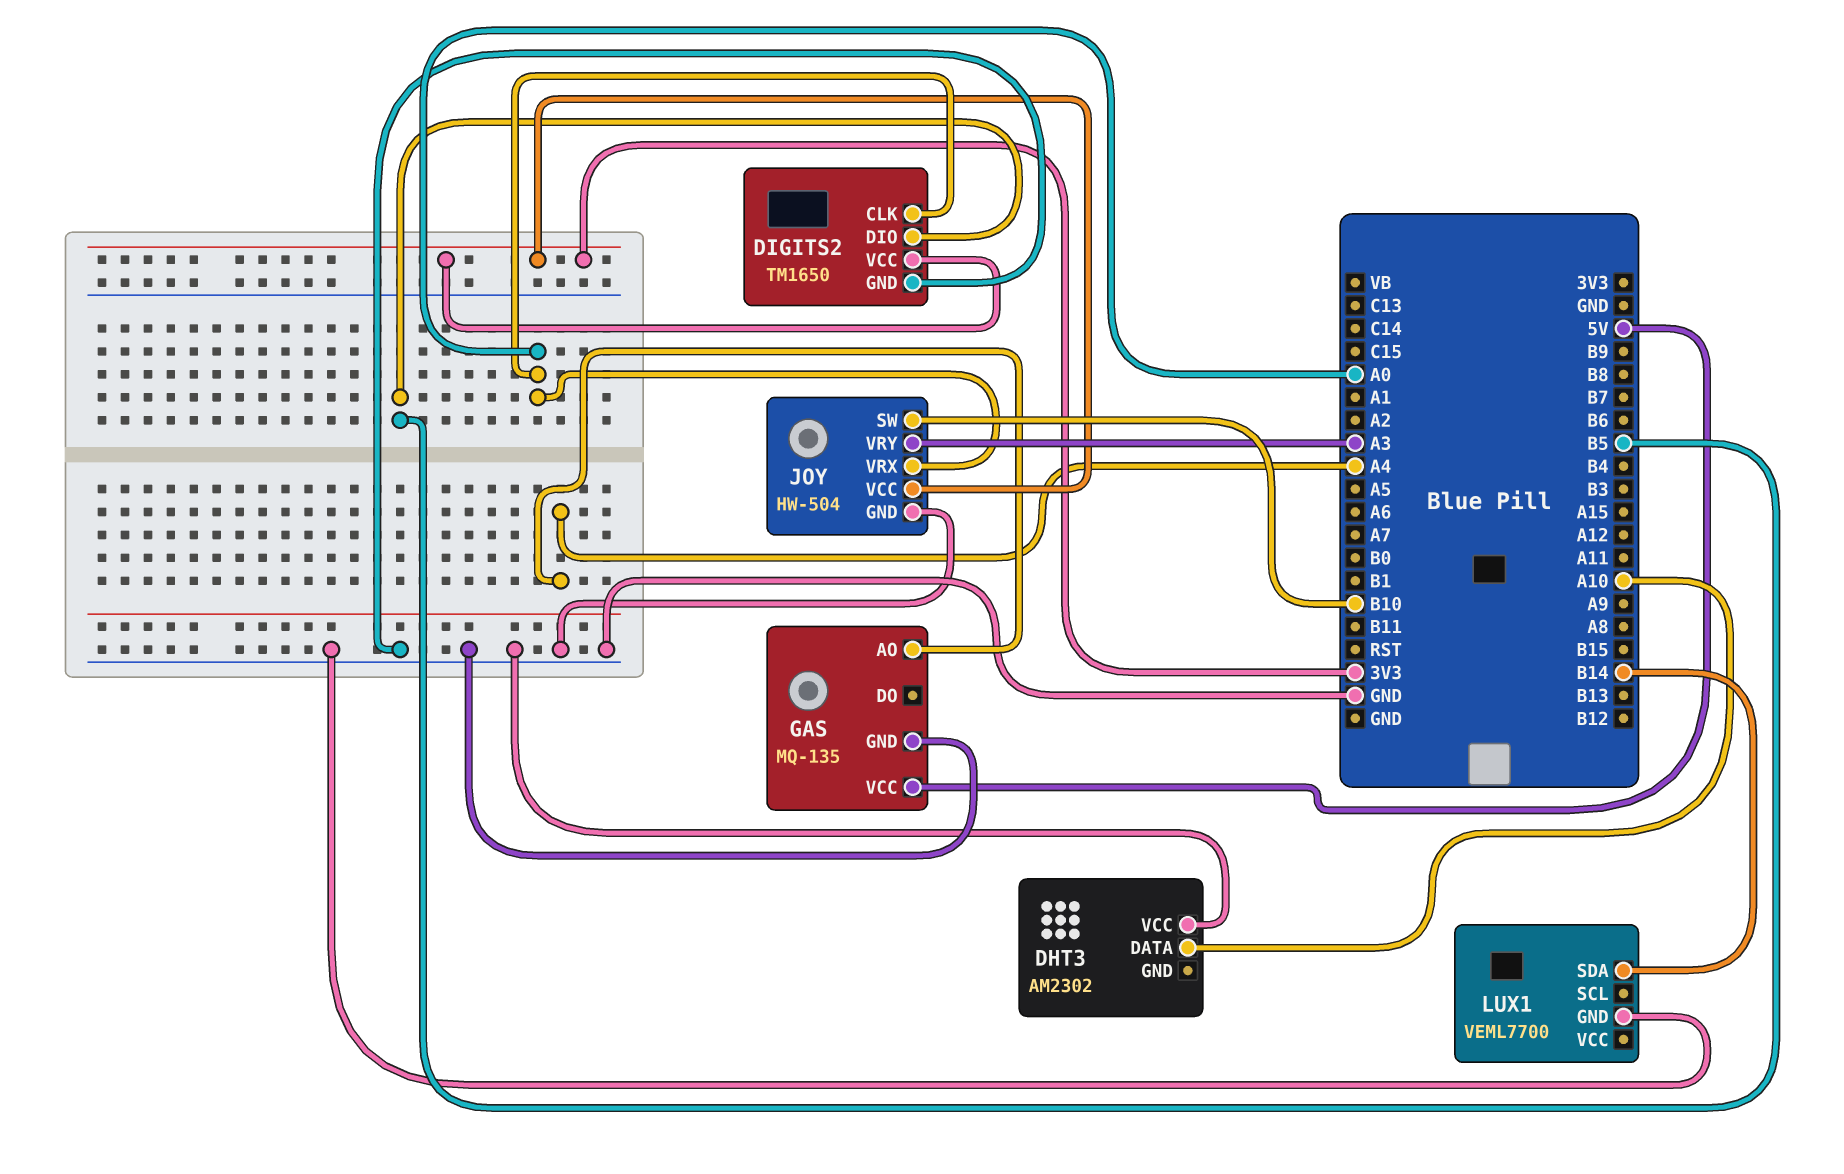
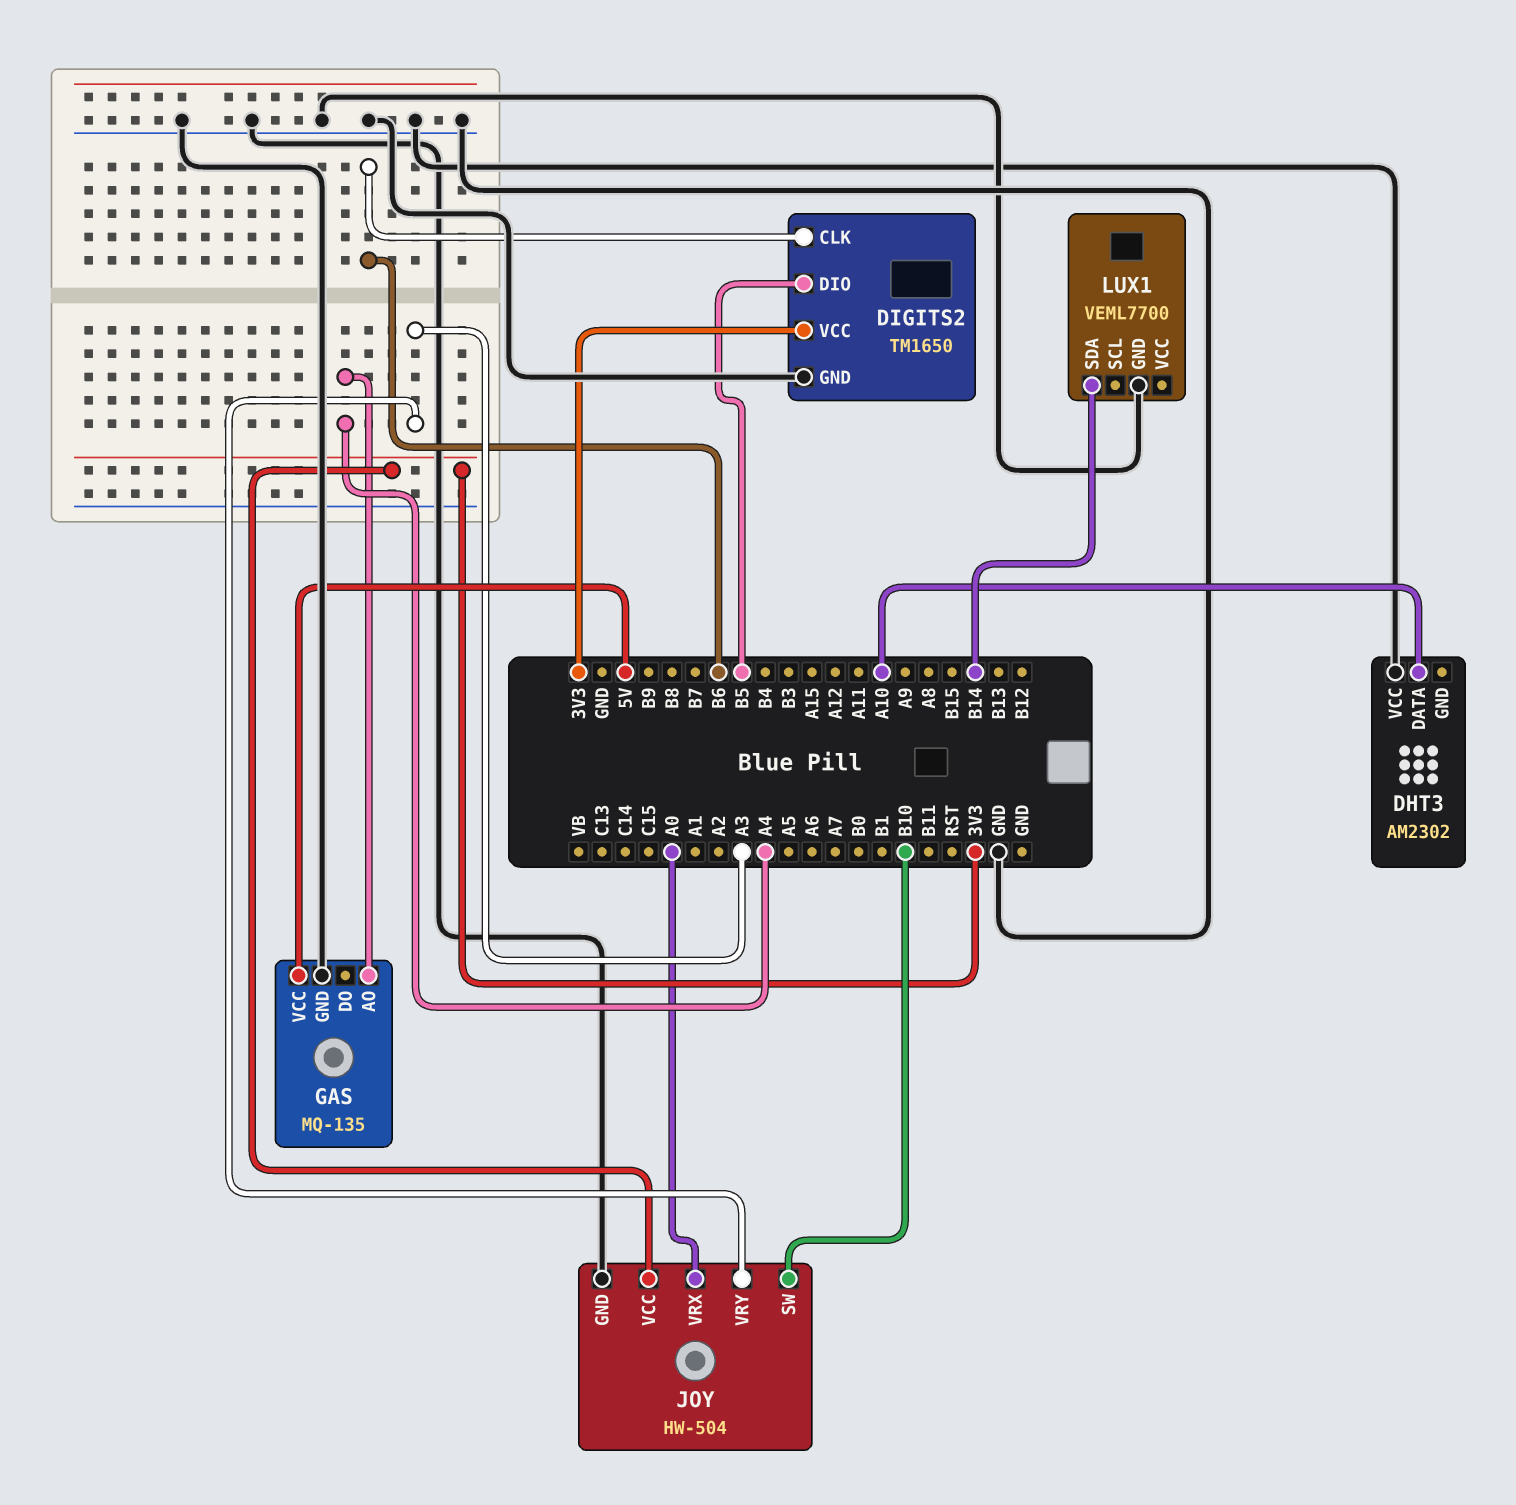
DIGITS2 pin CLK: A0 -> B6

